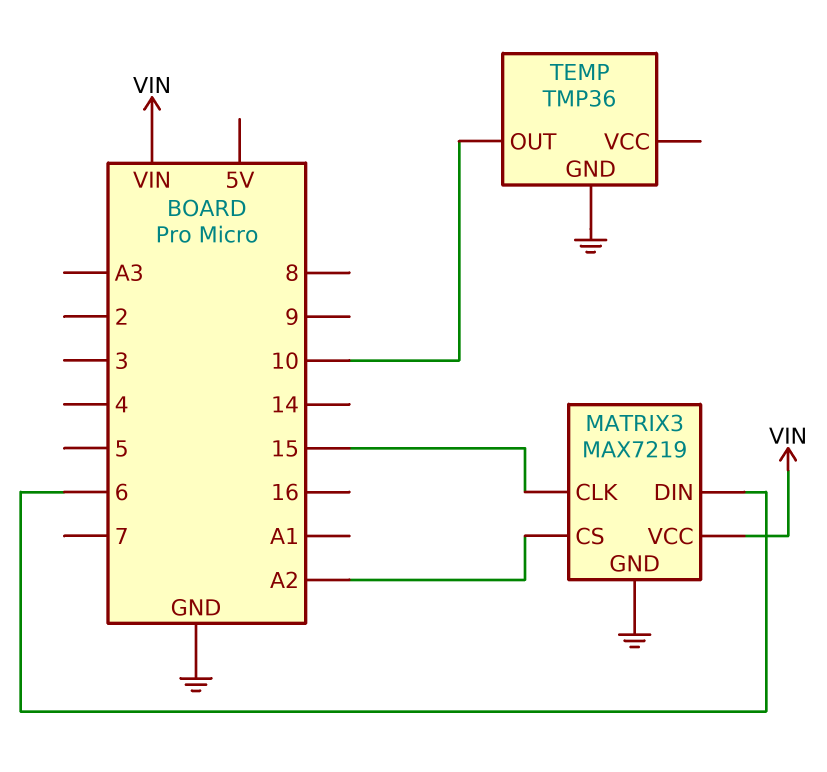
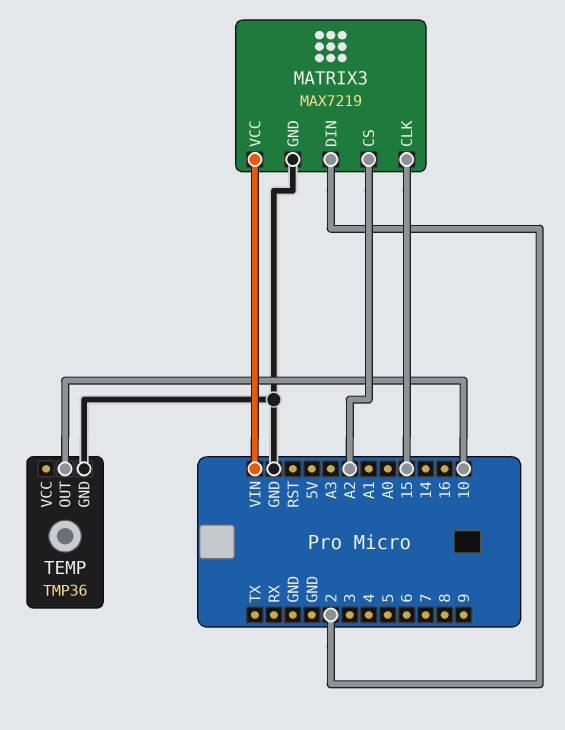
MATRIX3 pin DIN: 6 -> 2

